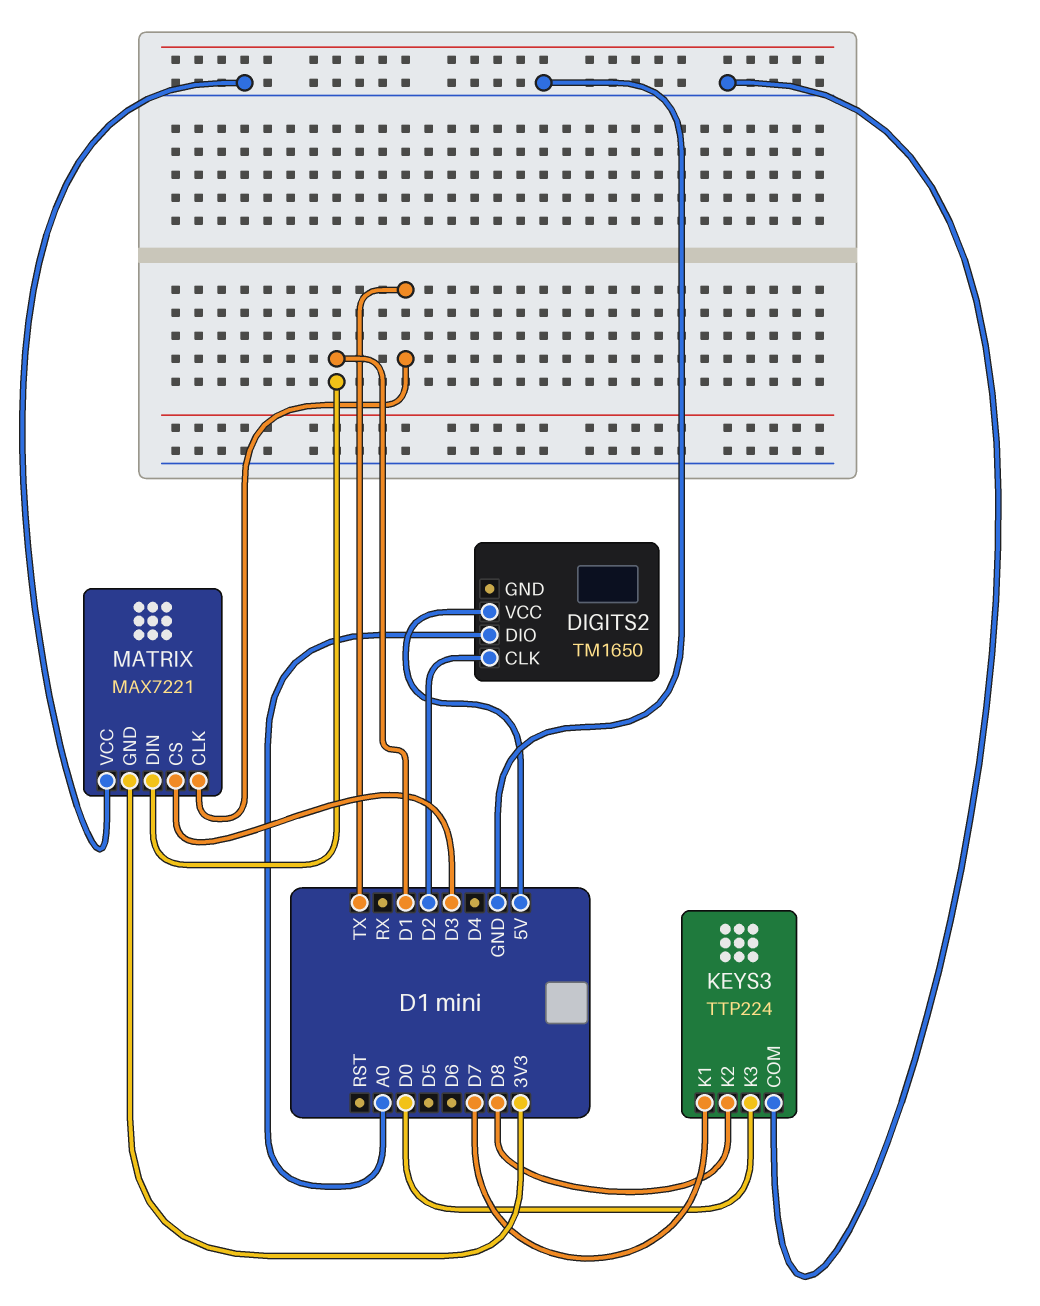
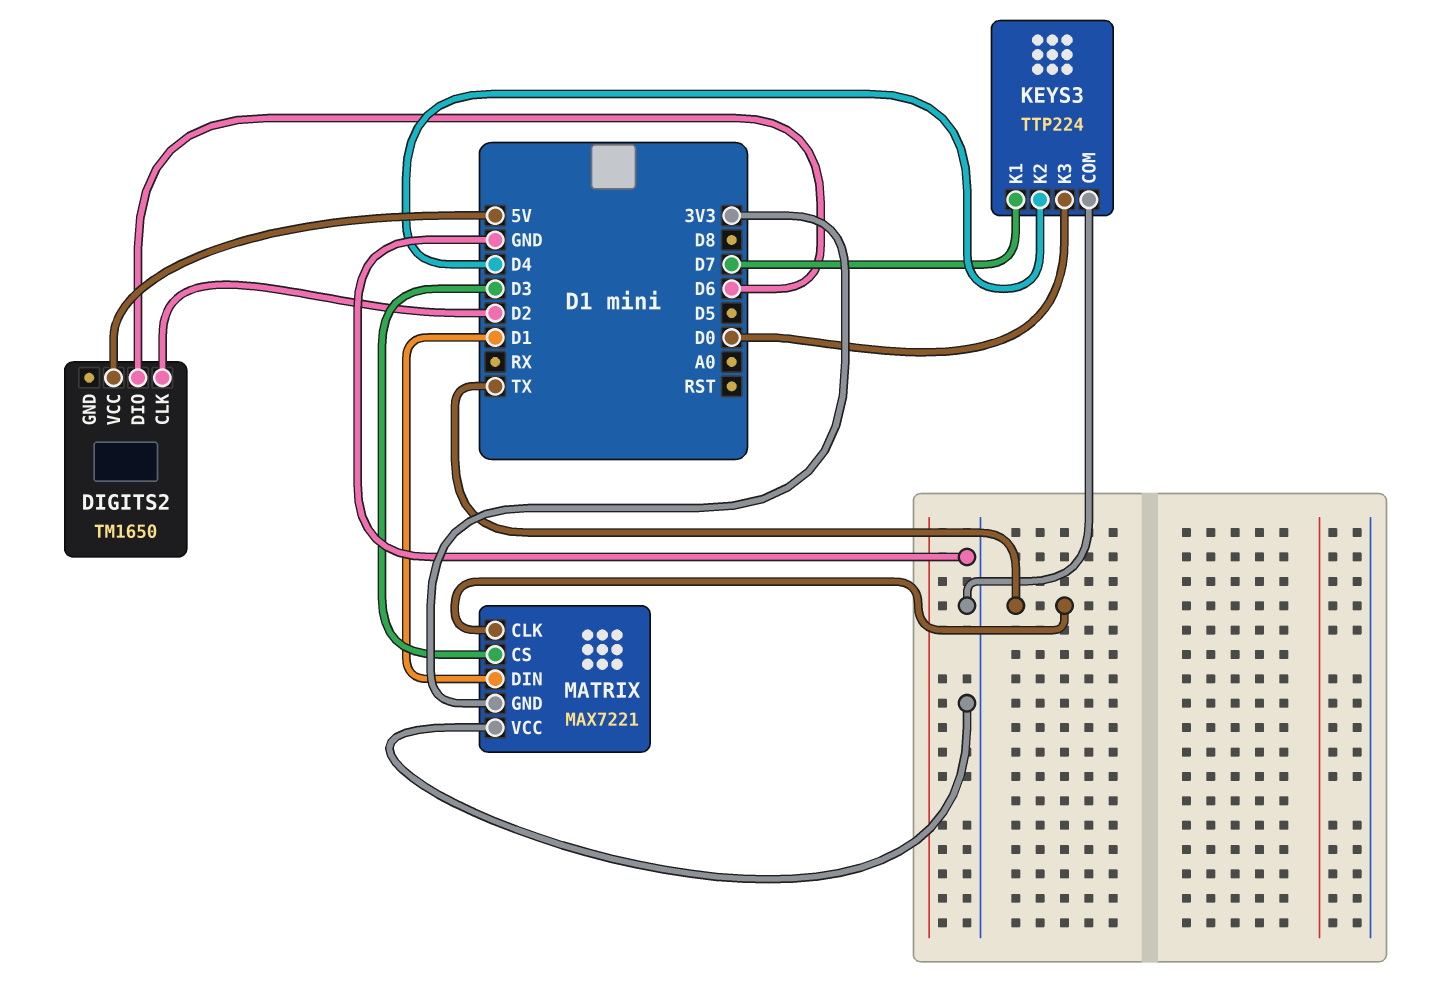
DIGITS2 pin DIO: A0 -> D6
KEYS3 pin K2: D8 -> D4

